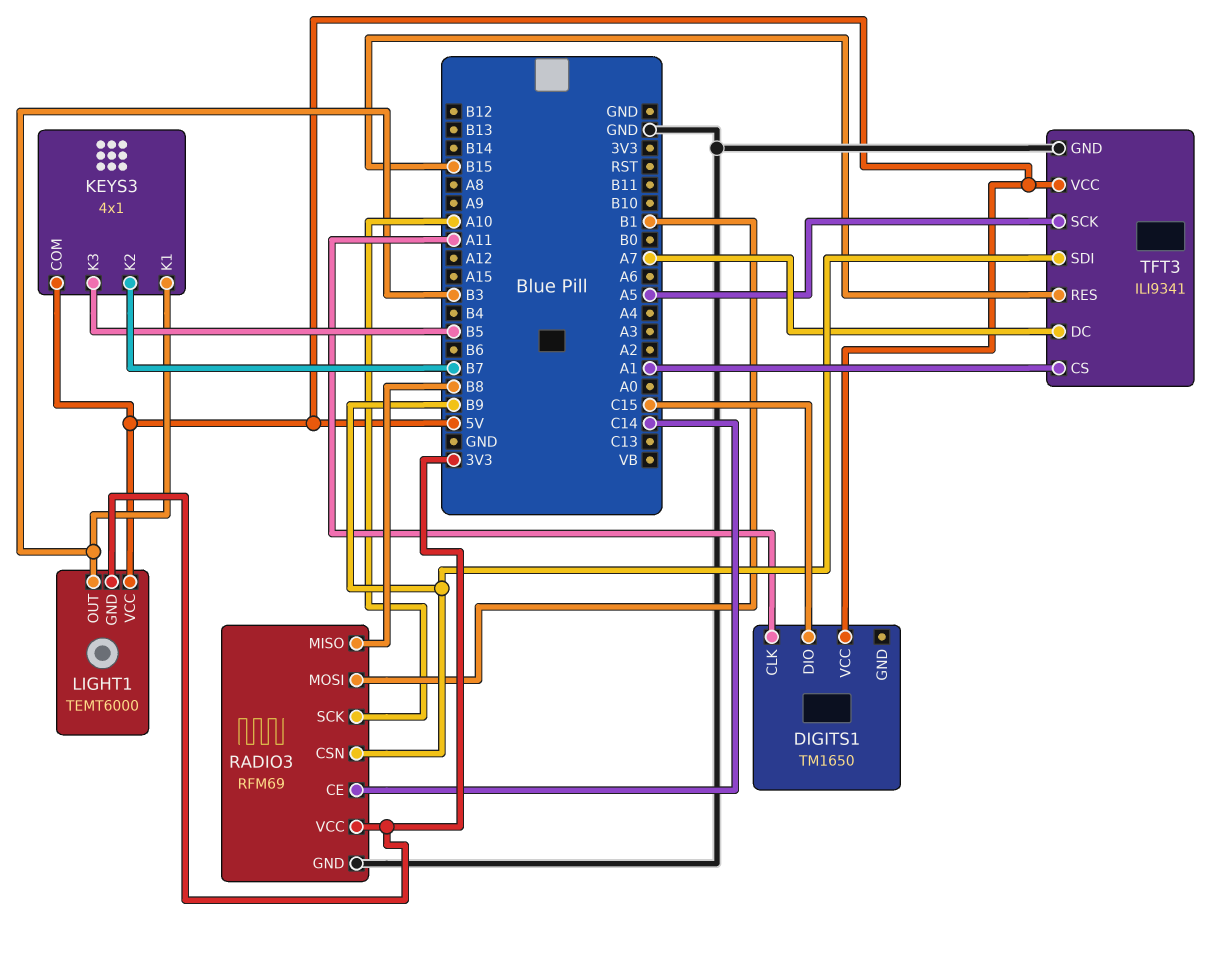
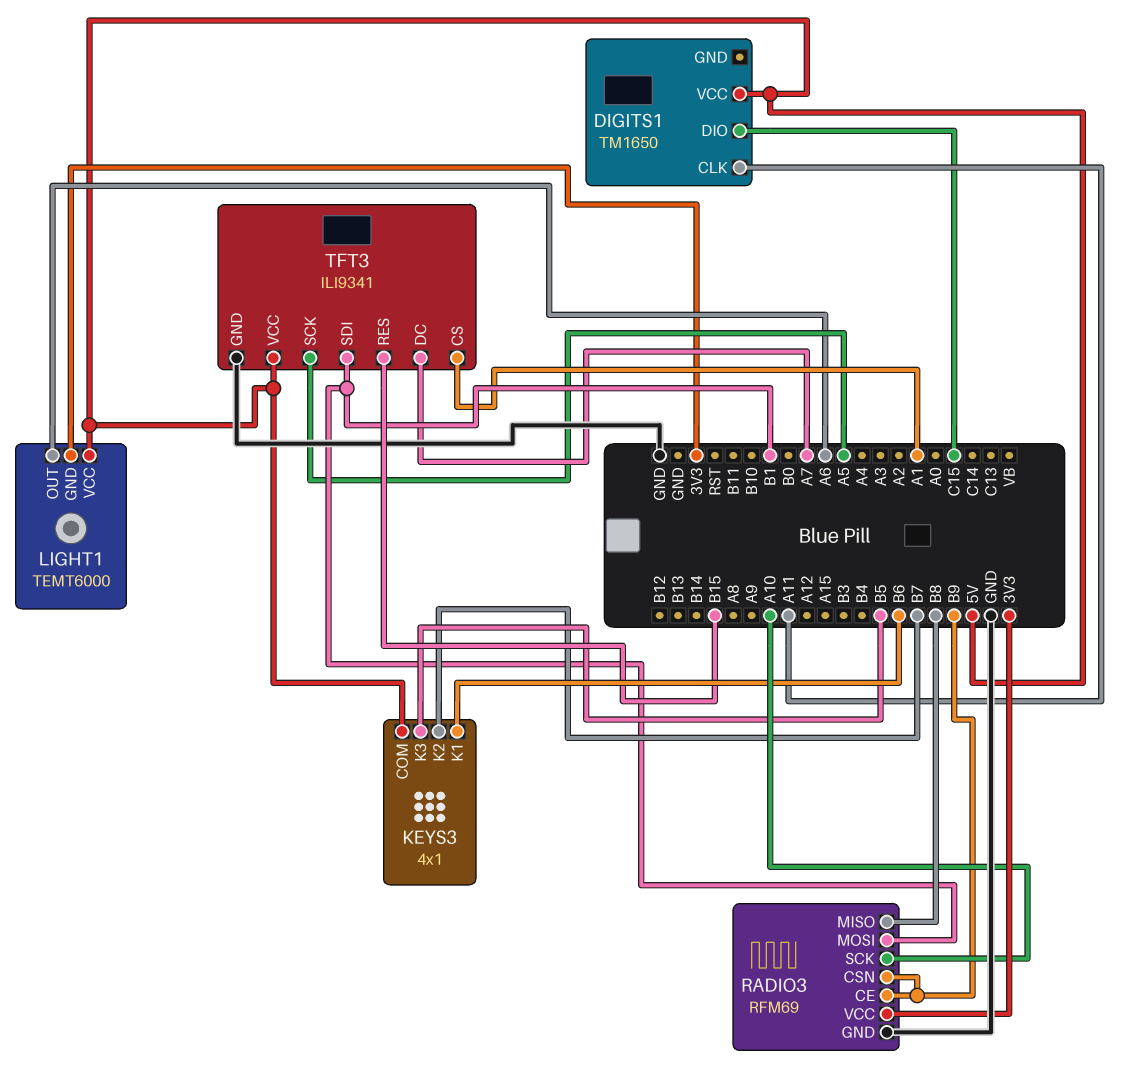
KEYS3 pin K1: B3 -> B6
LIGHT1 pin OUT: B3 -> A6
RADIO3 pin CE: C14 -> B9
TFT3 pin SDI: B9 -> B1

